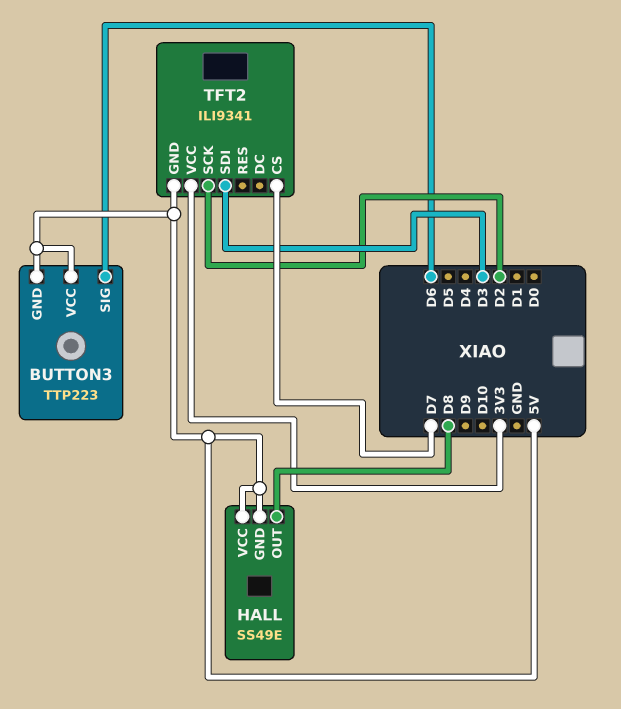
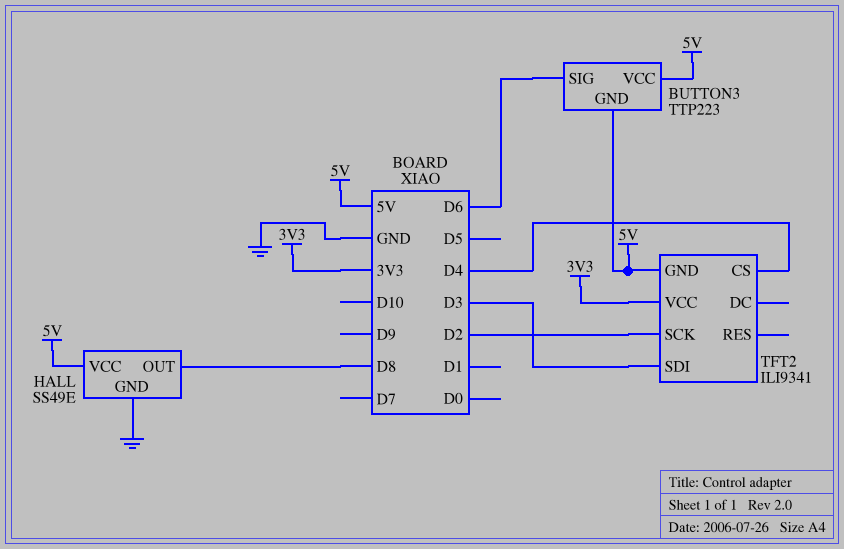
HALL pin GND: 5V -> GND
TFT2 pin CS: D7 -> D4

